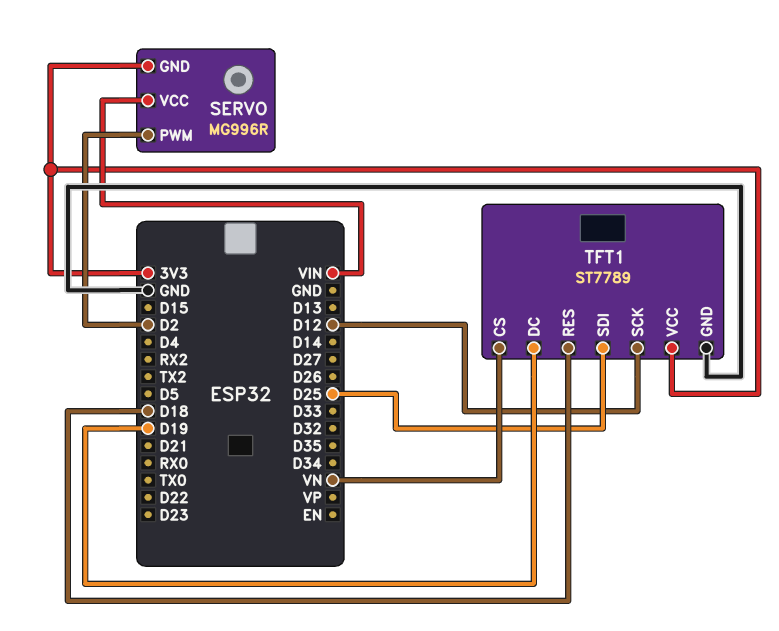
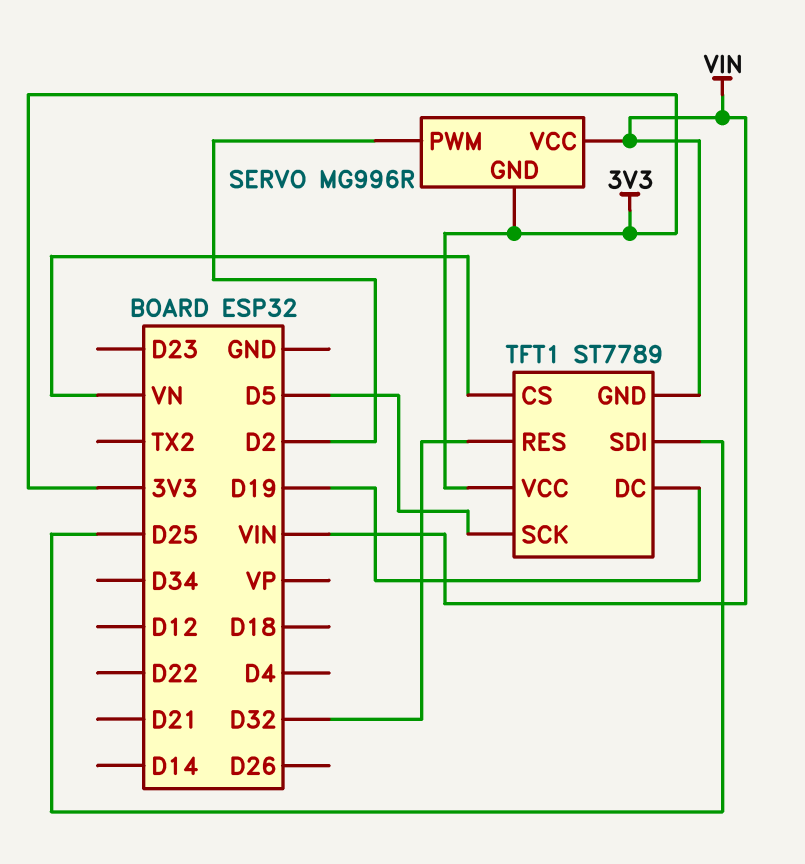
TFT1 pin GND: GND -> VIN
TFT1 pin RES: D18 -> D32
TFT1 pin SCK: D12 -> D5

